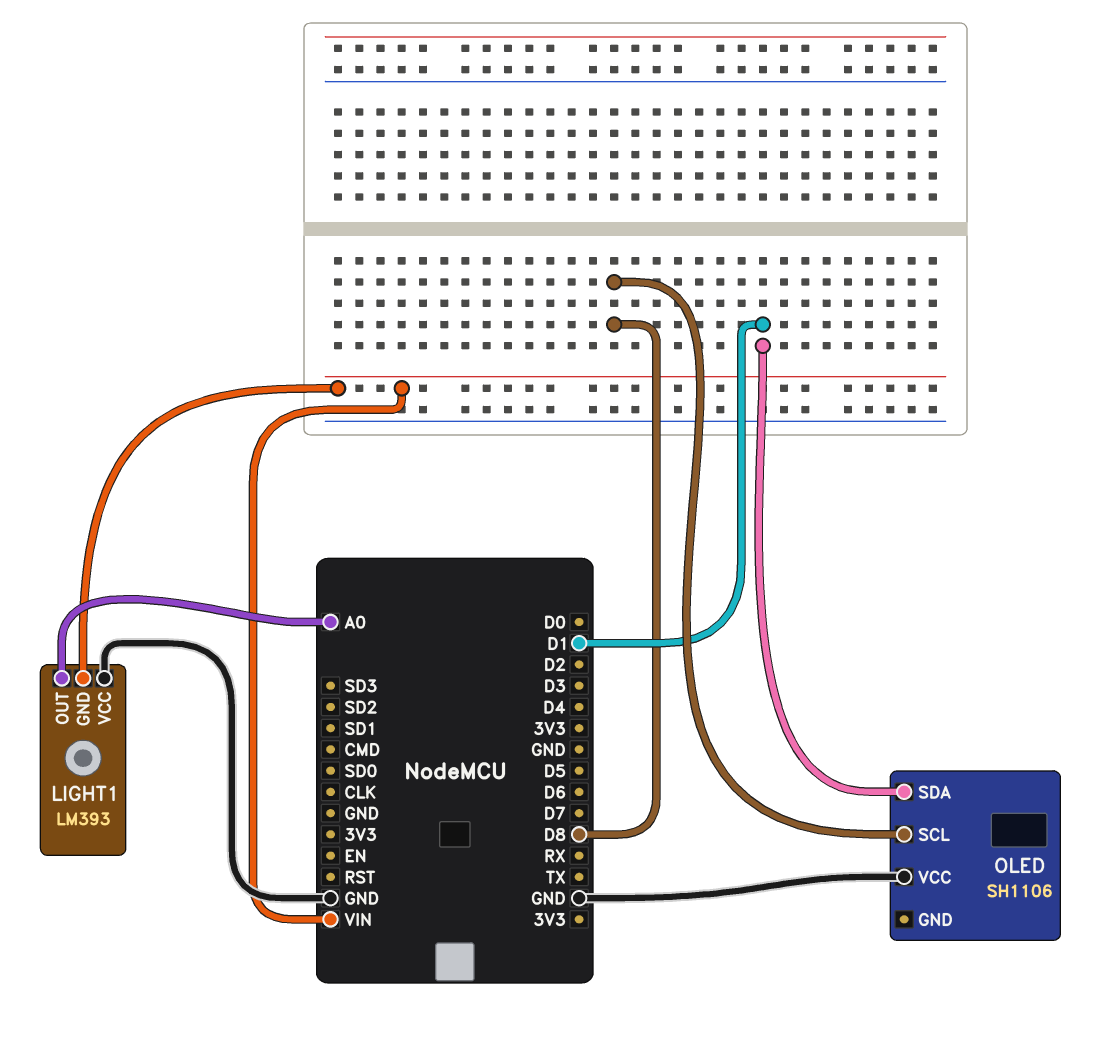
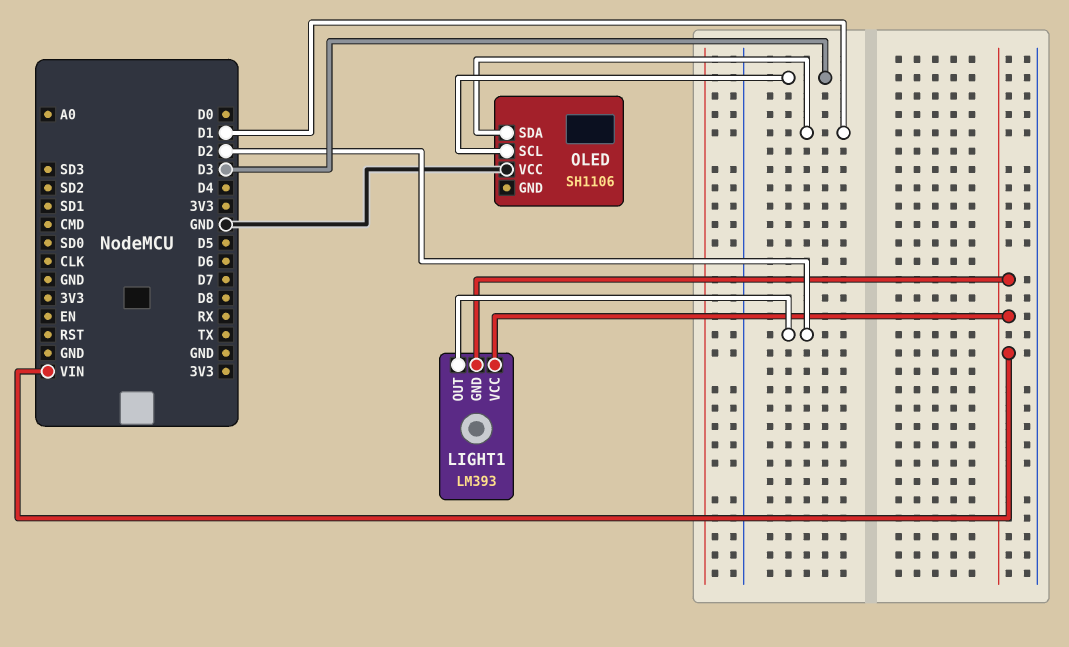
LIGHT1 pin OUT: A0 -> D2
LIGHT1 pin VCC: GND -> VIN
OLED pin SCL: D8 -> D3

